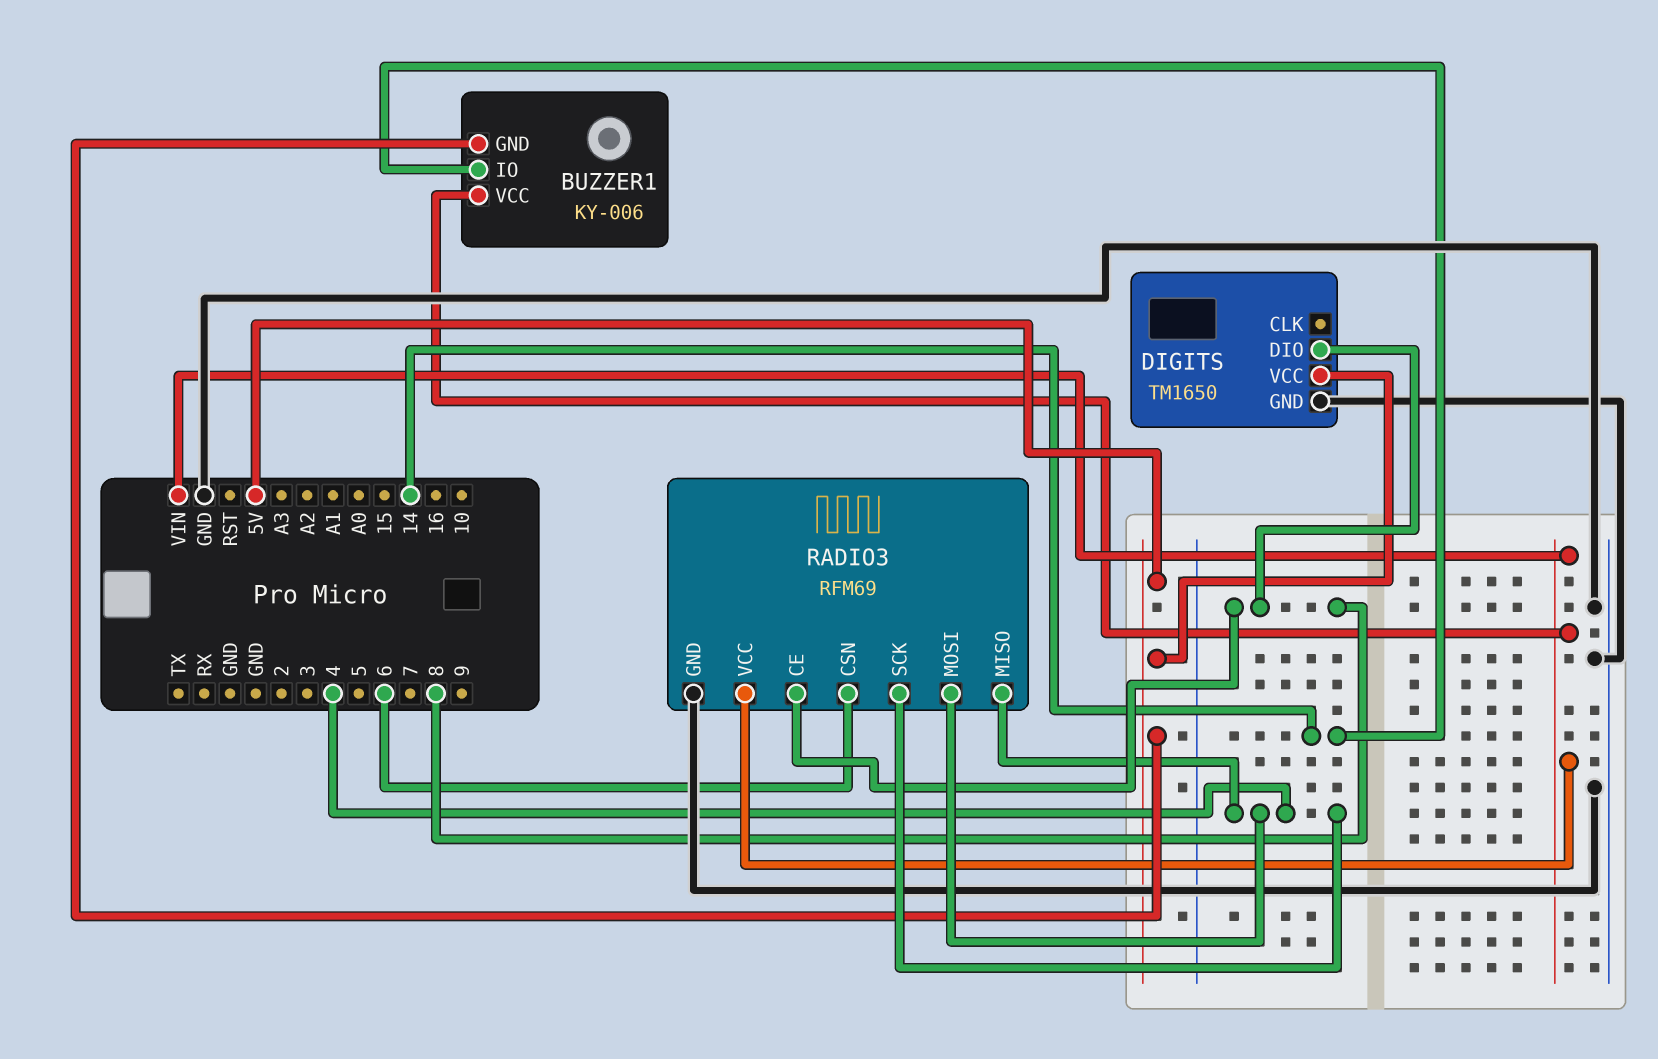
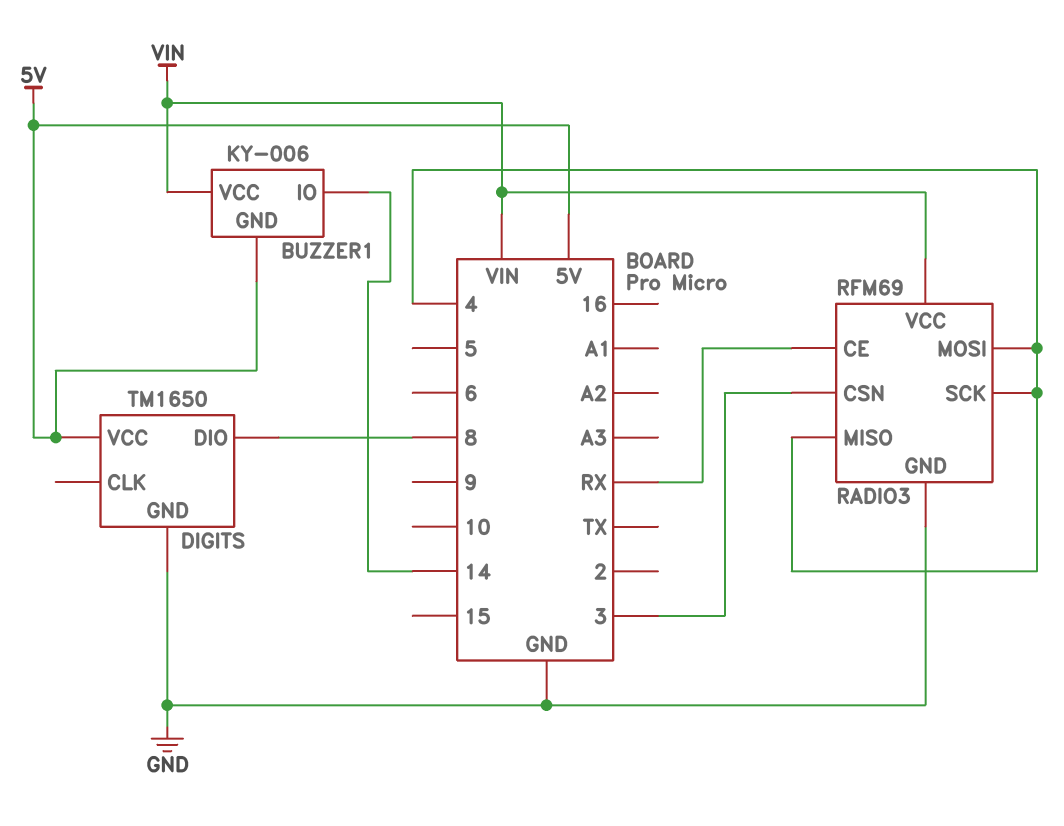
RADIO3 pin CE: 8 -> RX
RADIO3 pin CSN: 6 -> 3

